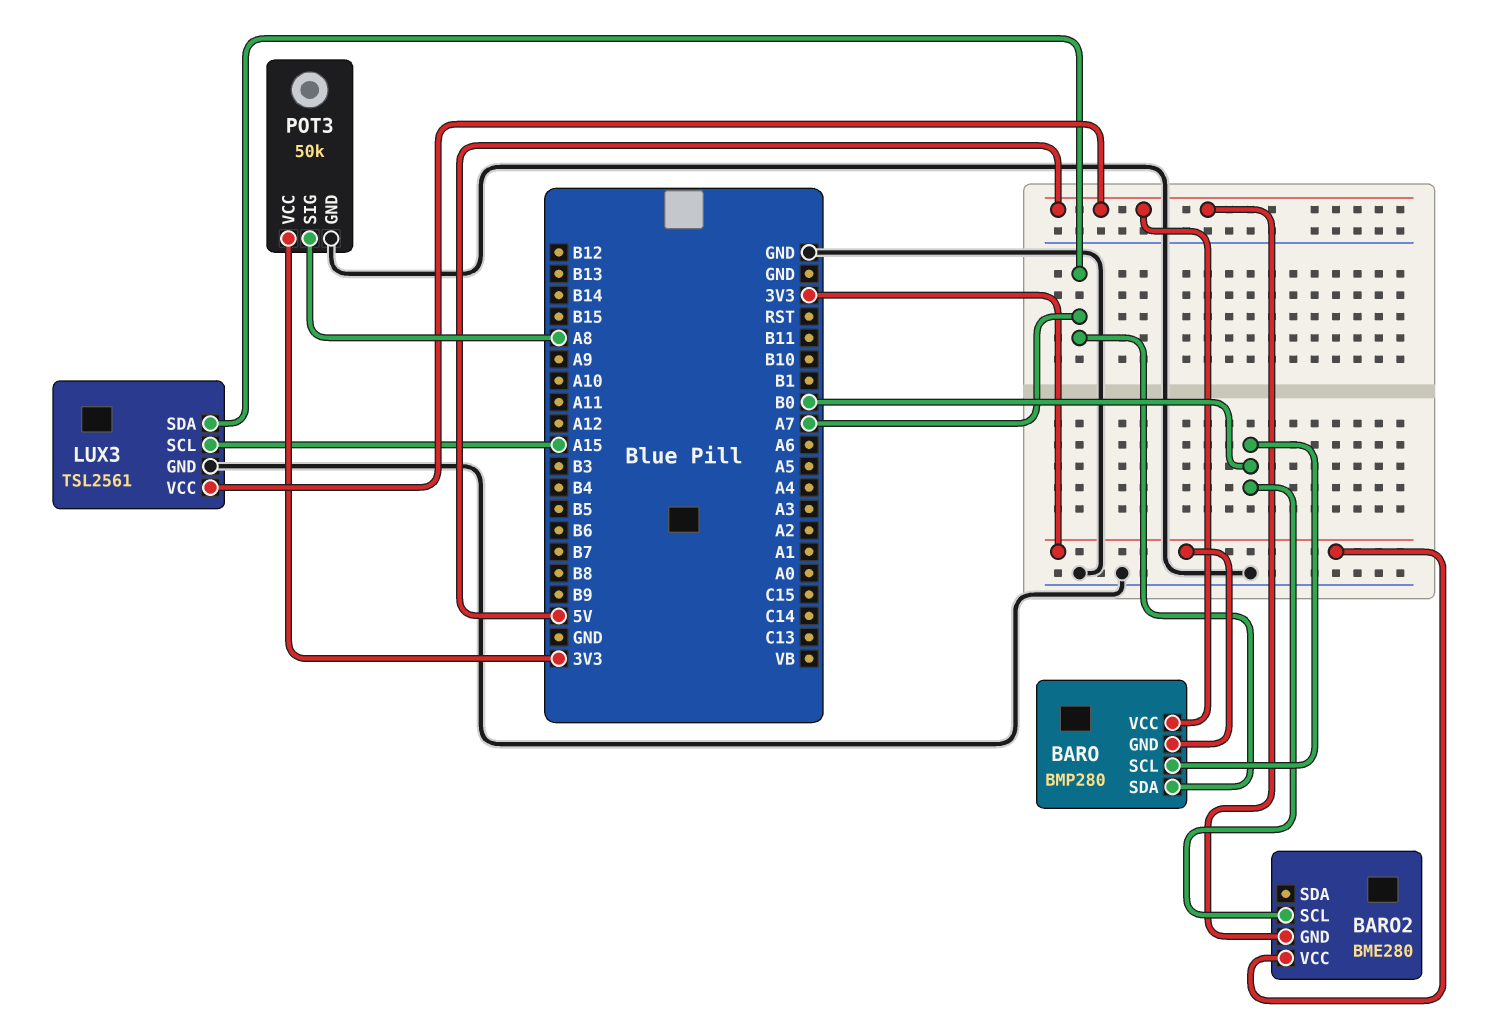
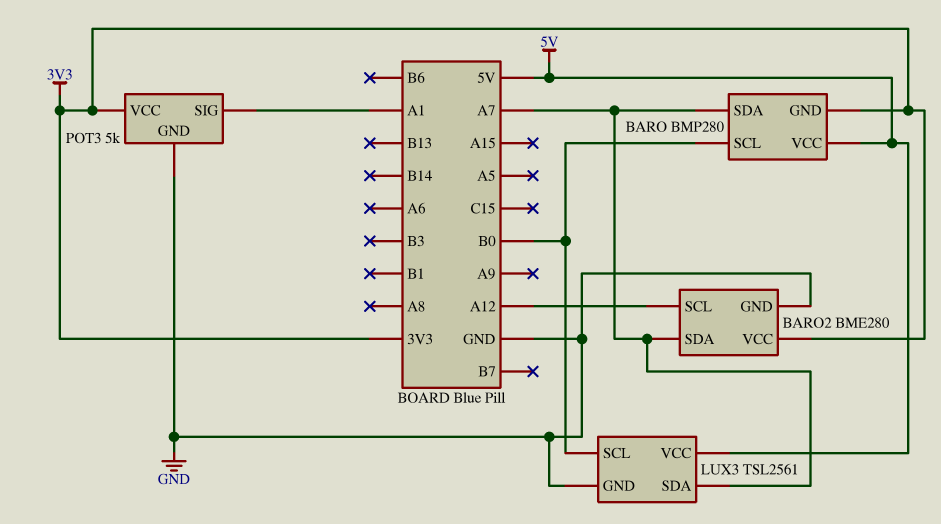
BARO2 pin GND: 5V -> GND
BARO2 pin SCL: B0 -> A12
BARO2 pin SDA: none -> A7
LUX3 pin SCL: A15 -> B0
POT3: 50k -> 5k
POT3 pin SIG: A8 -> A1

